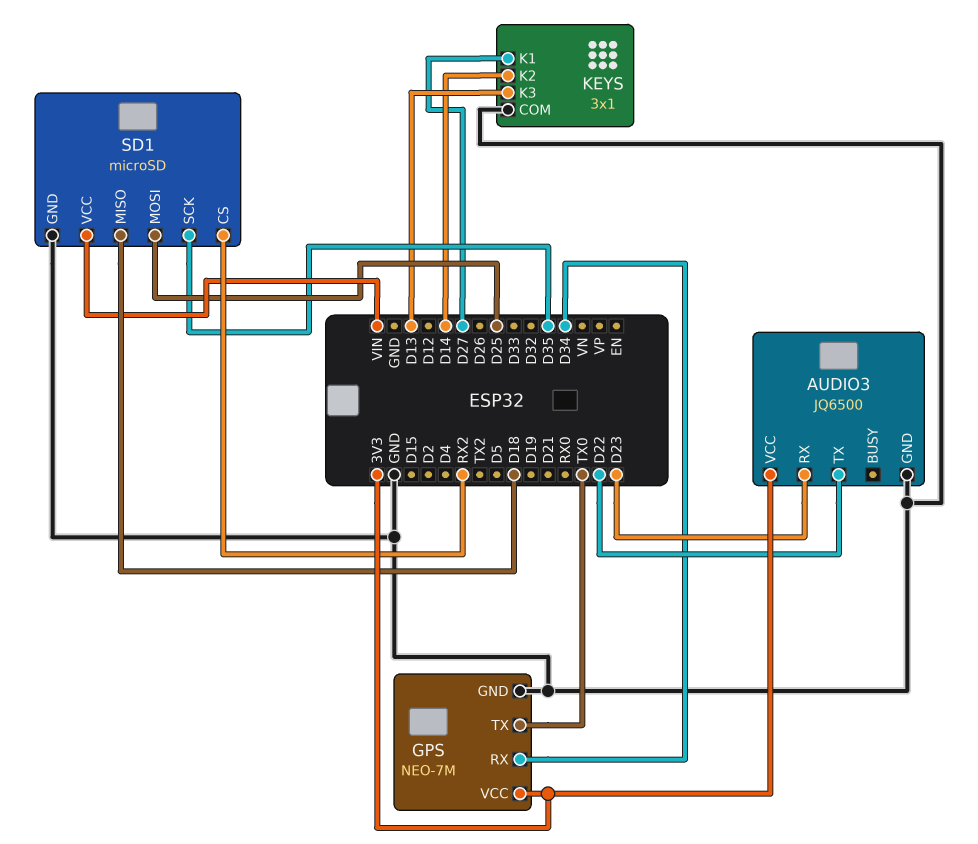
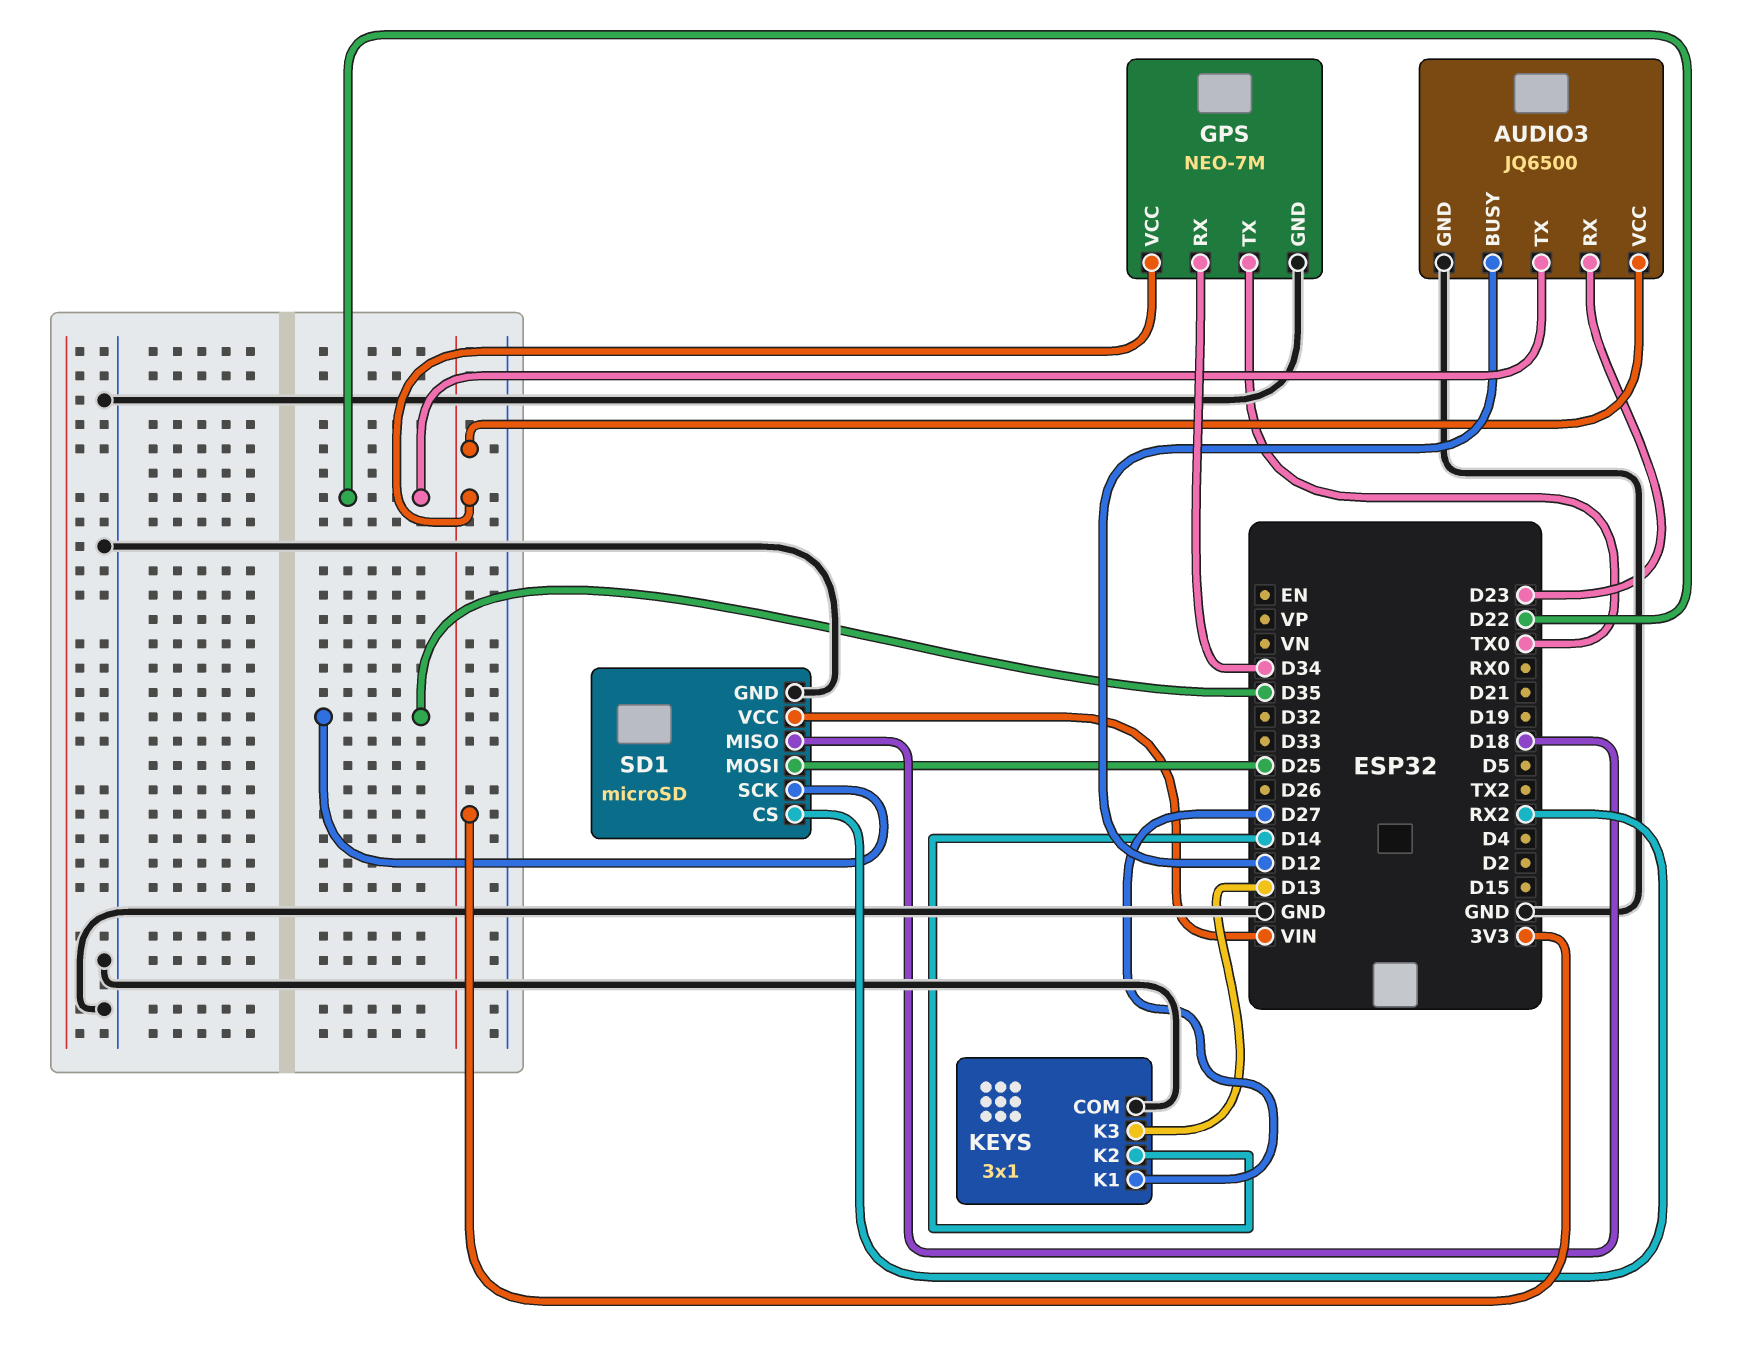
AUDIO3 pin BUSY: none -> D12

